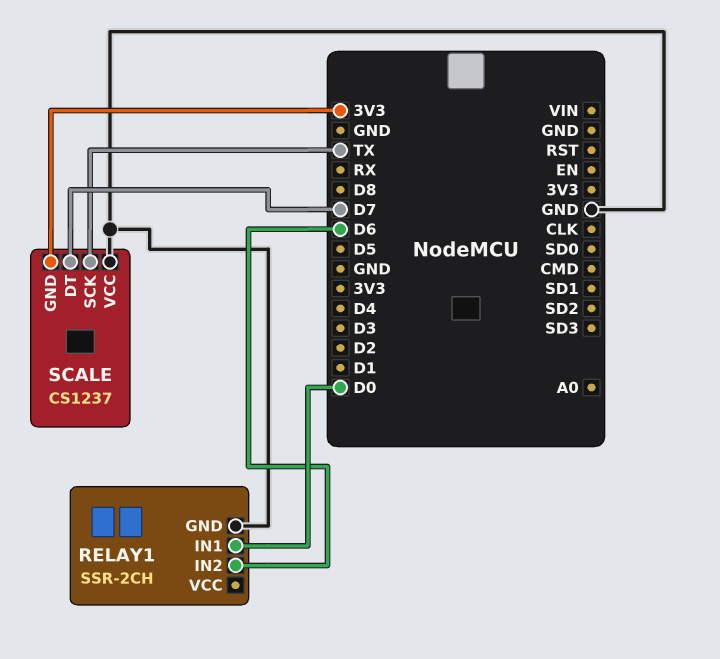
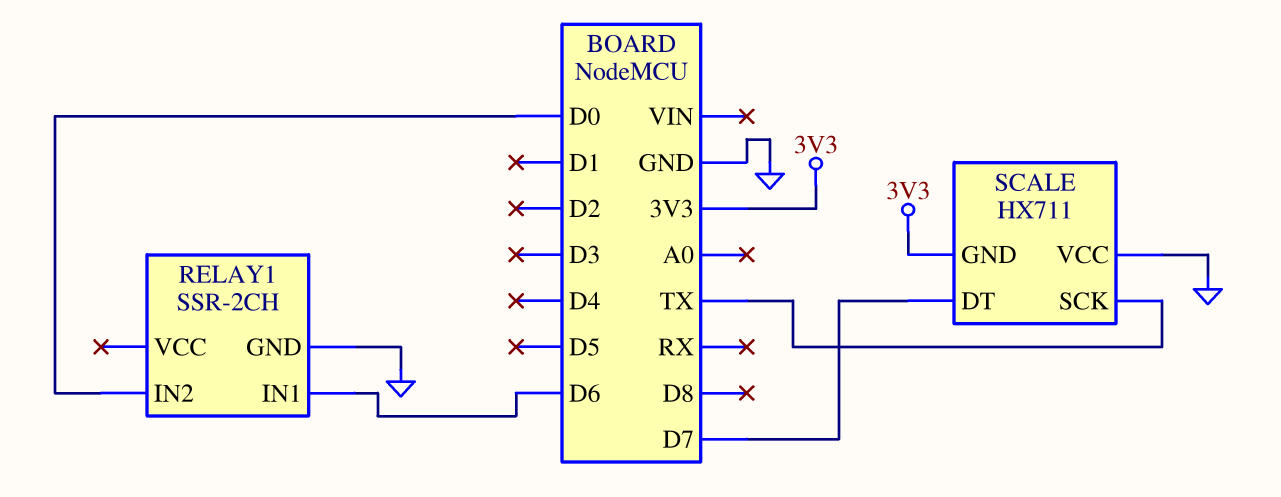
RELAY1 pin IN1: D0 -> D6
RELAY1 pin IN2: D6 -> D0
SCALE: CS1237 -> HX711

